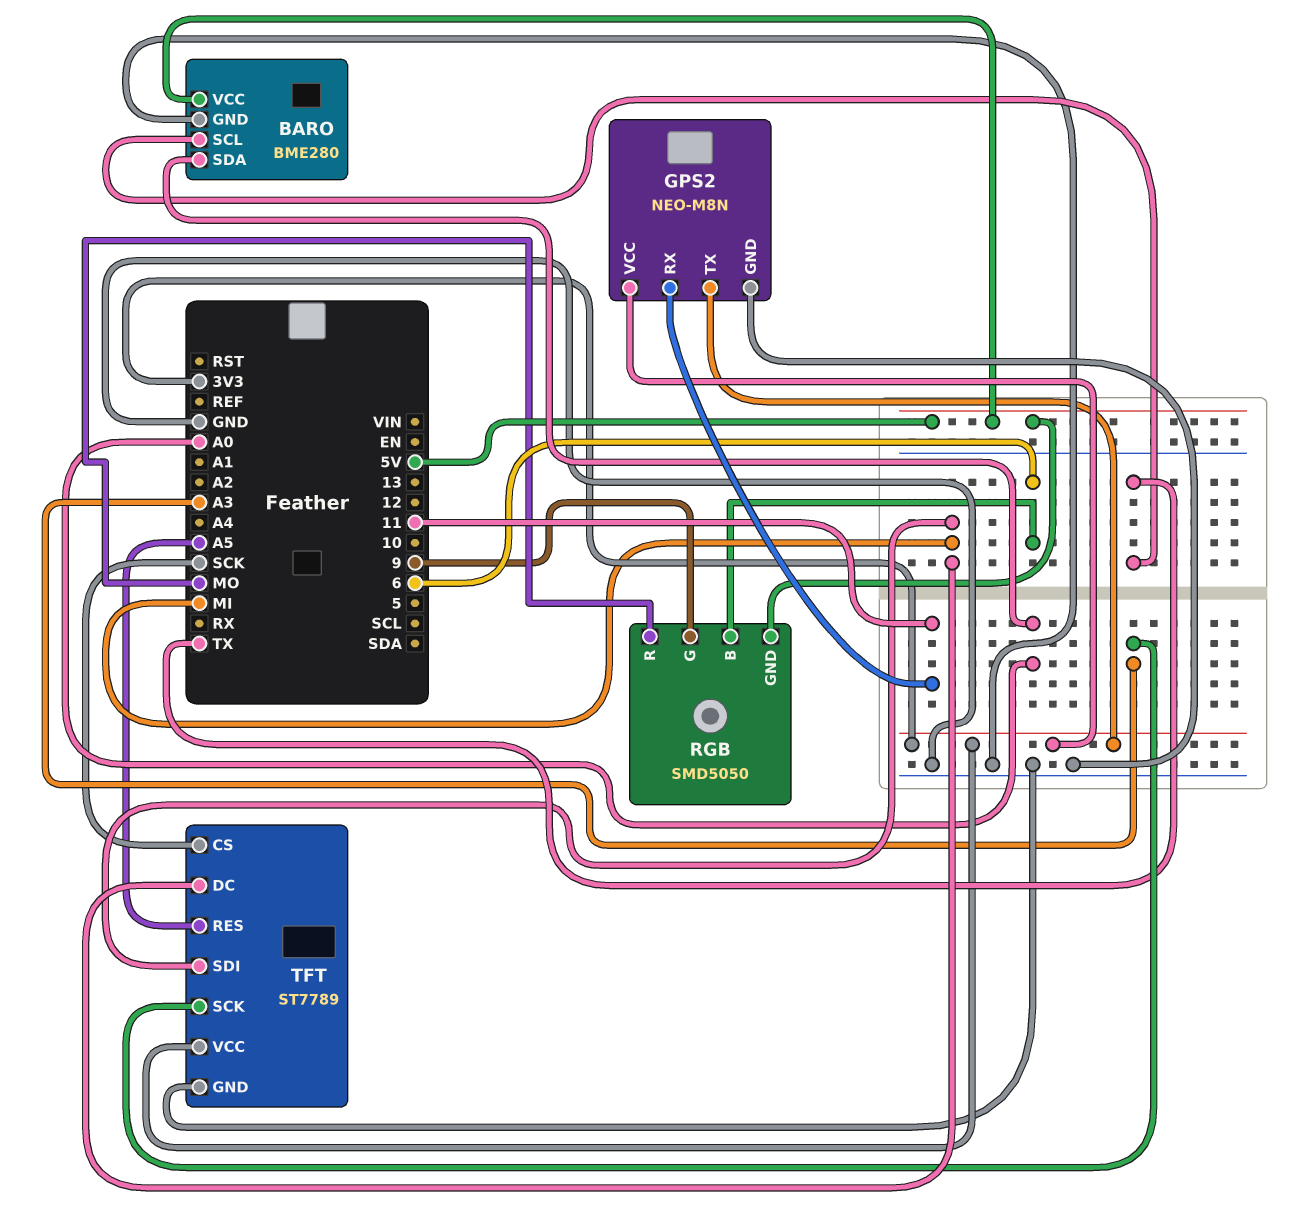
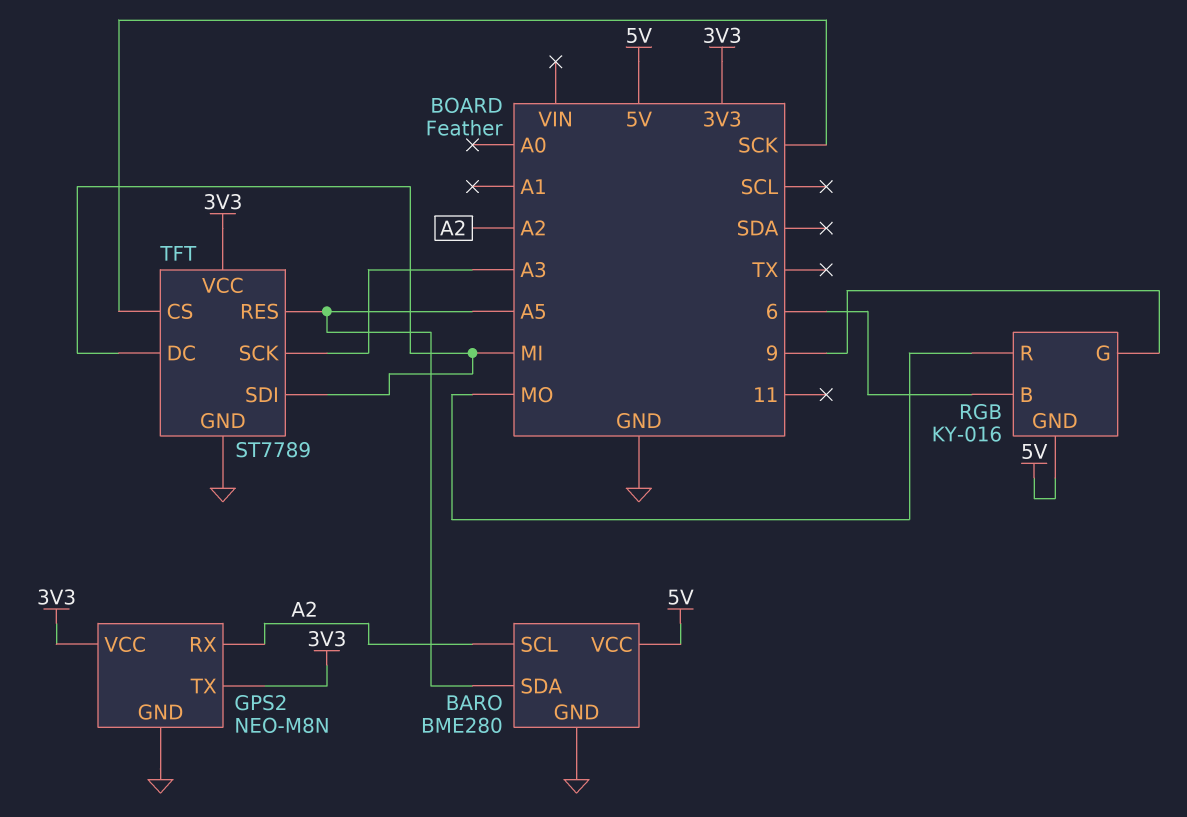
BARO pin SCL: TX -> A2
BARO pin SDA: A0 -> A5
GPS2 pin RX: 11 -> A2
RGB: SMD5050 -> KY-016

